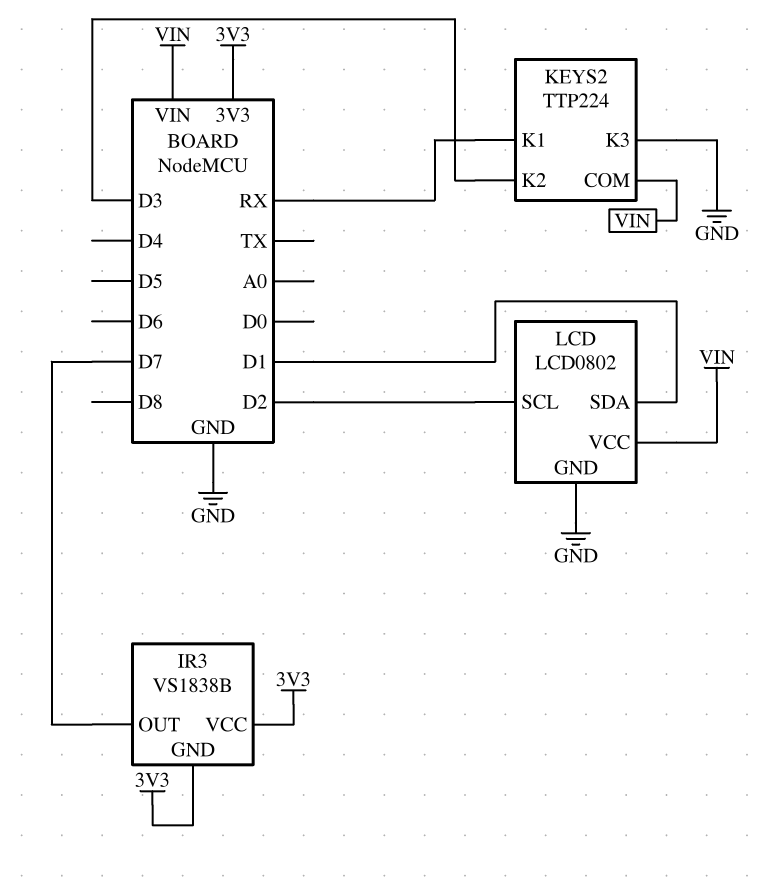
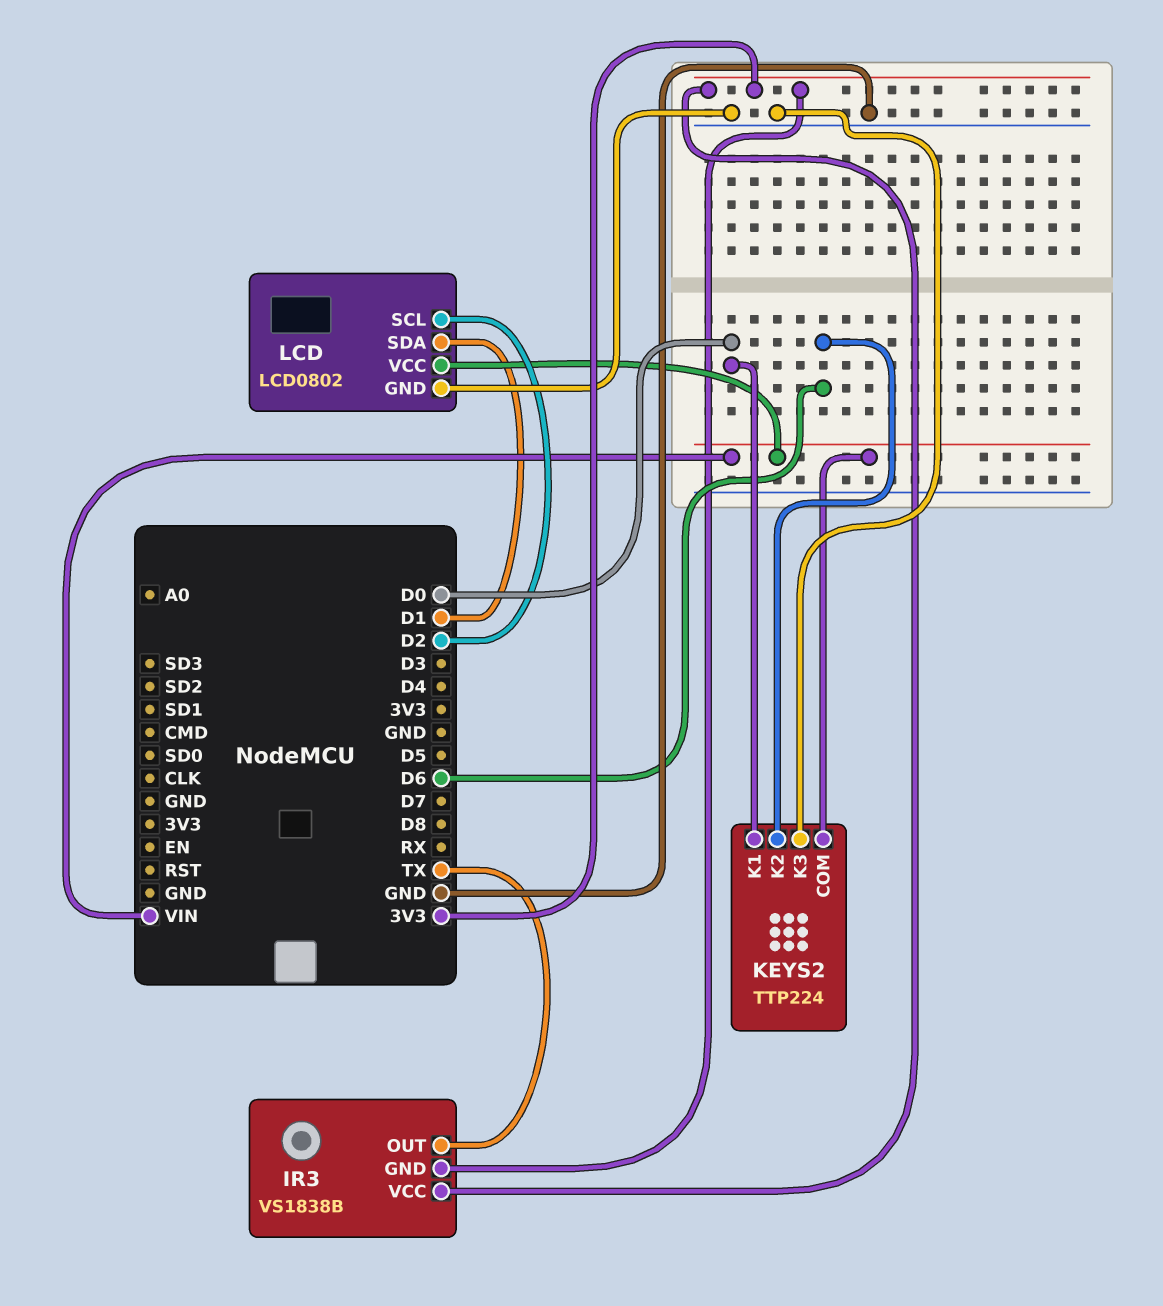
IR3 pin OUT: D7 -> TX
KEYS2 pin K1: RX -> D0
KEYS2 pin K2: D3 -> D6

